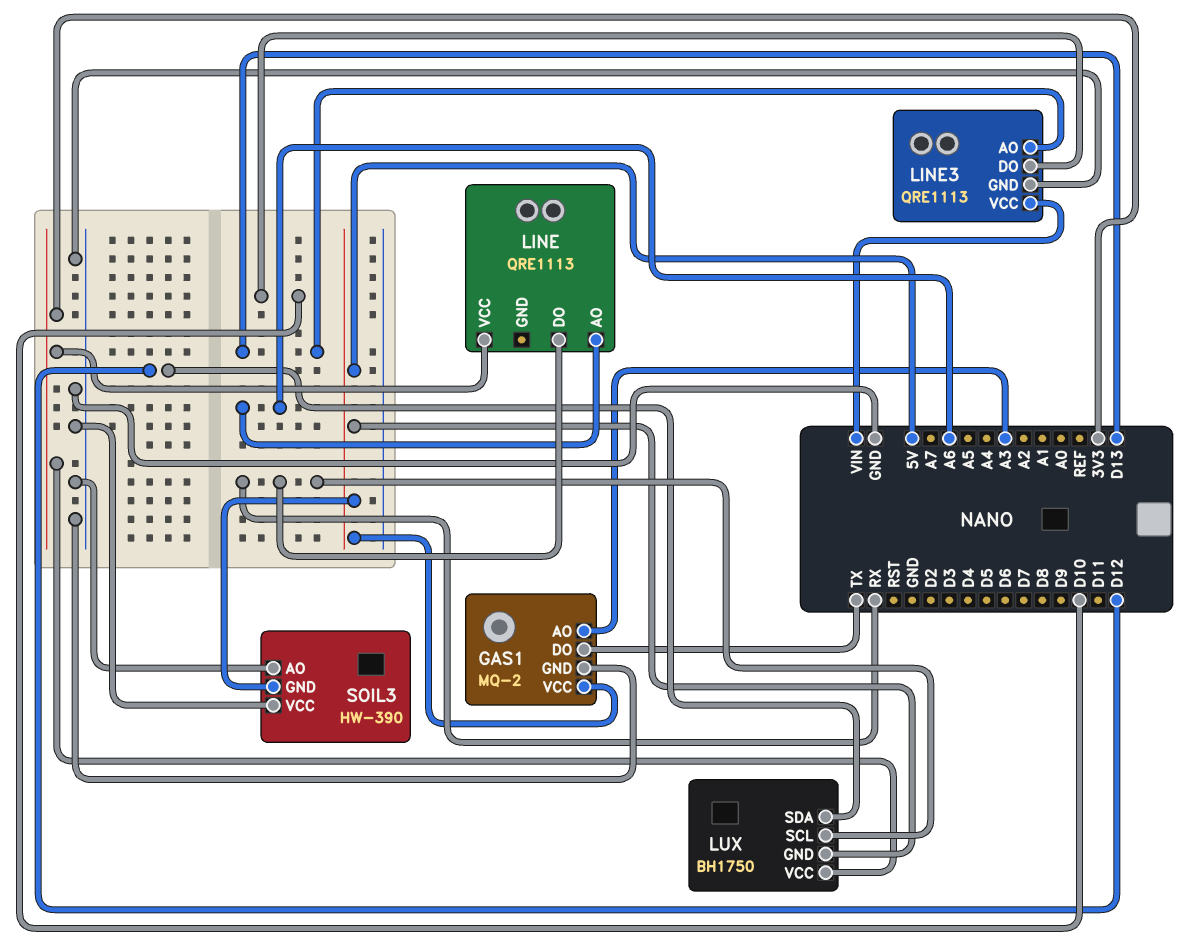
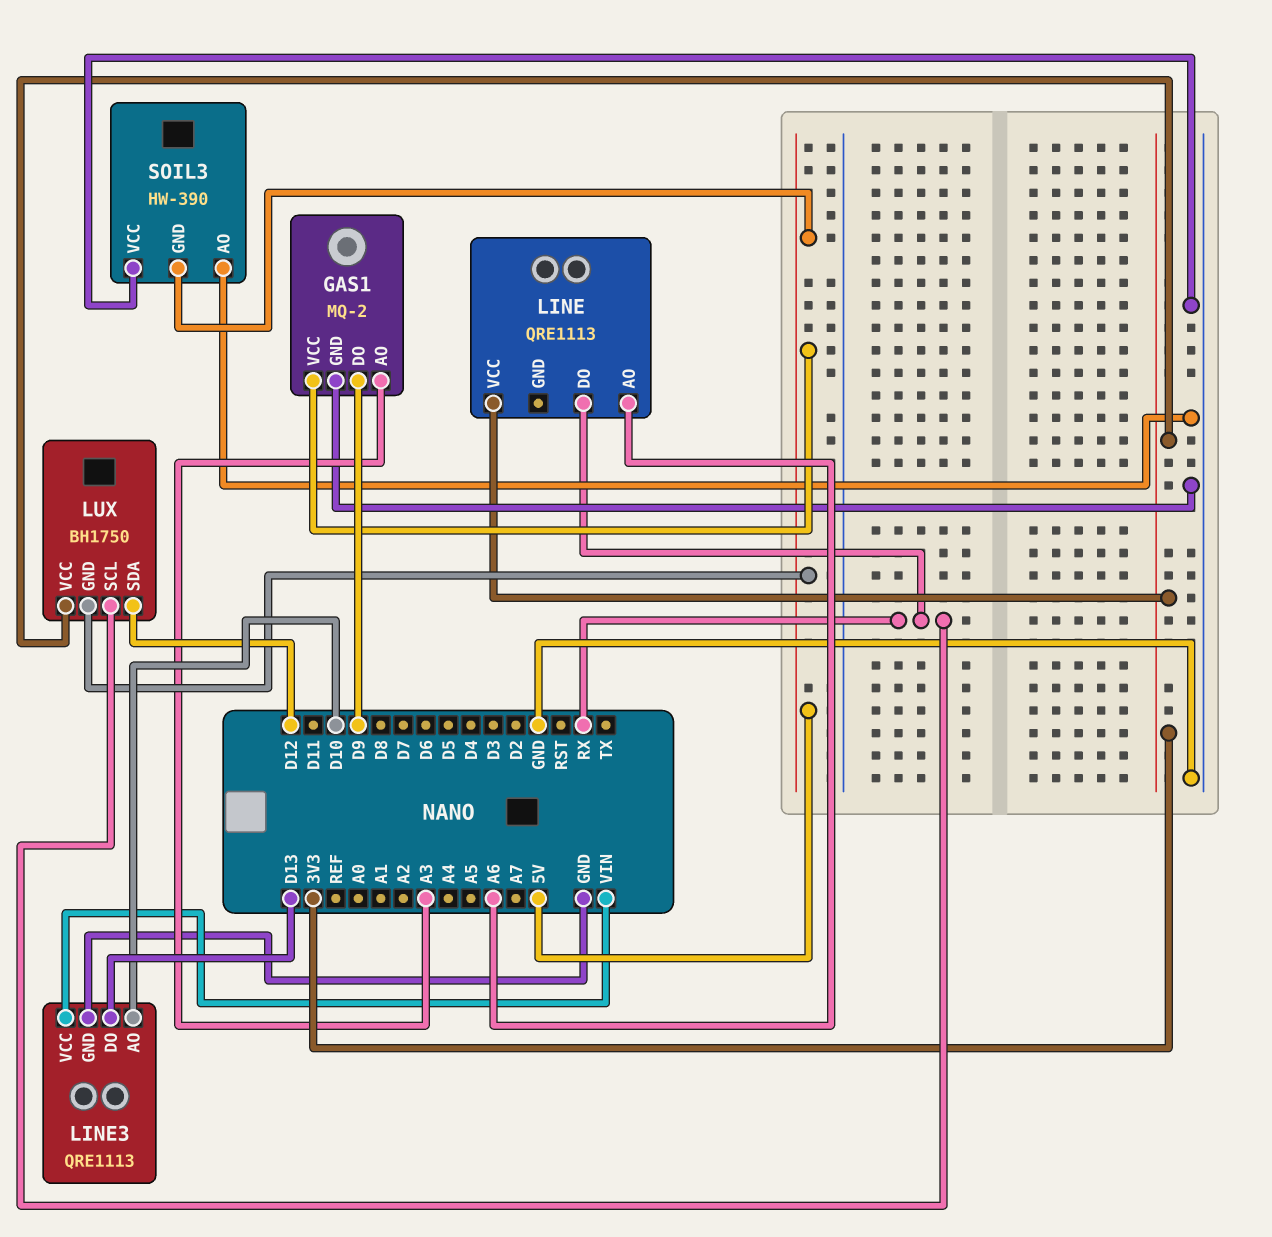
GAS1 pin DO: TX -> D9
LINE3 pin AO: D13 -> D10
LINE3 pin DO: D10 -> D13

